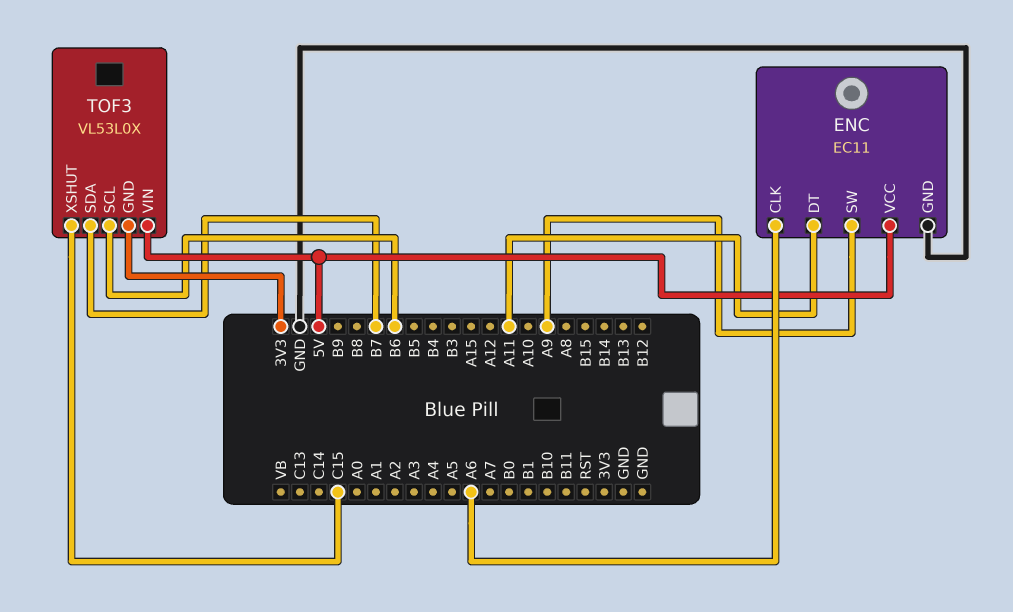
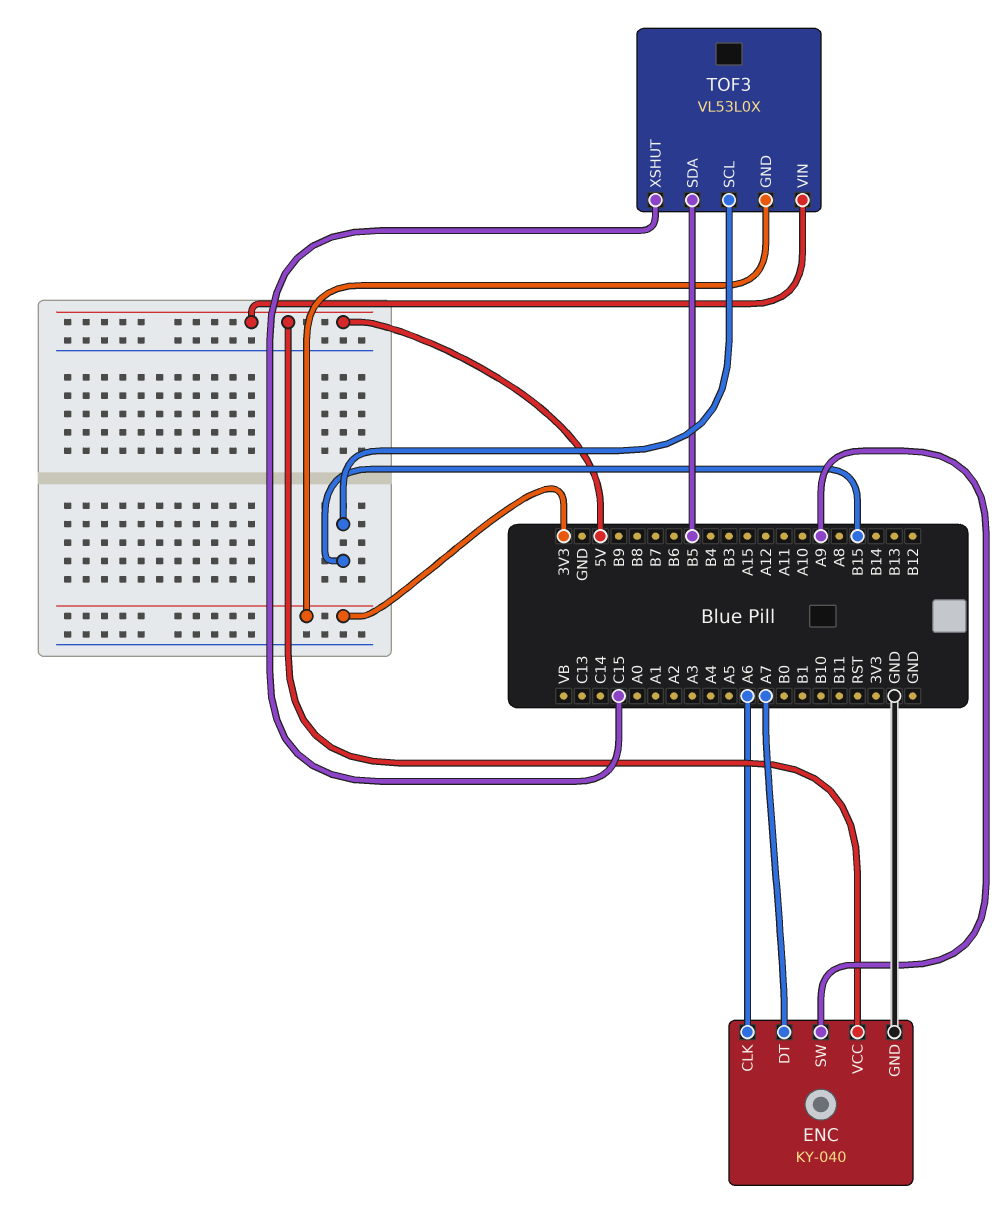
ENC: EC11 -> KY-040
ENC pin DT: A11 -> A7
TOF3 pin SCL: B6 -> B15
TOF3 pin SDA: B7 -> B5

